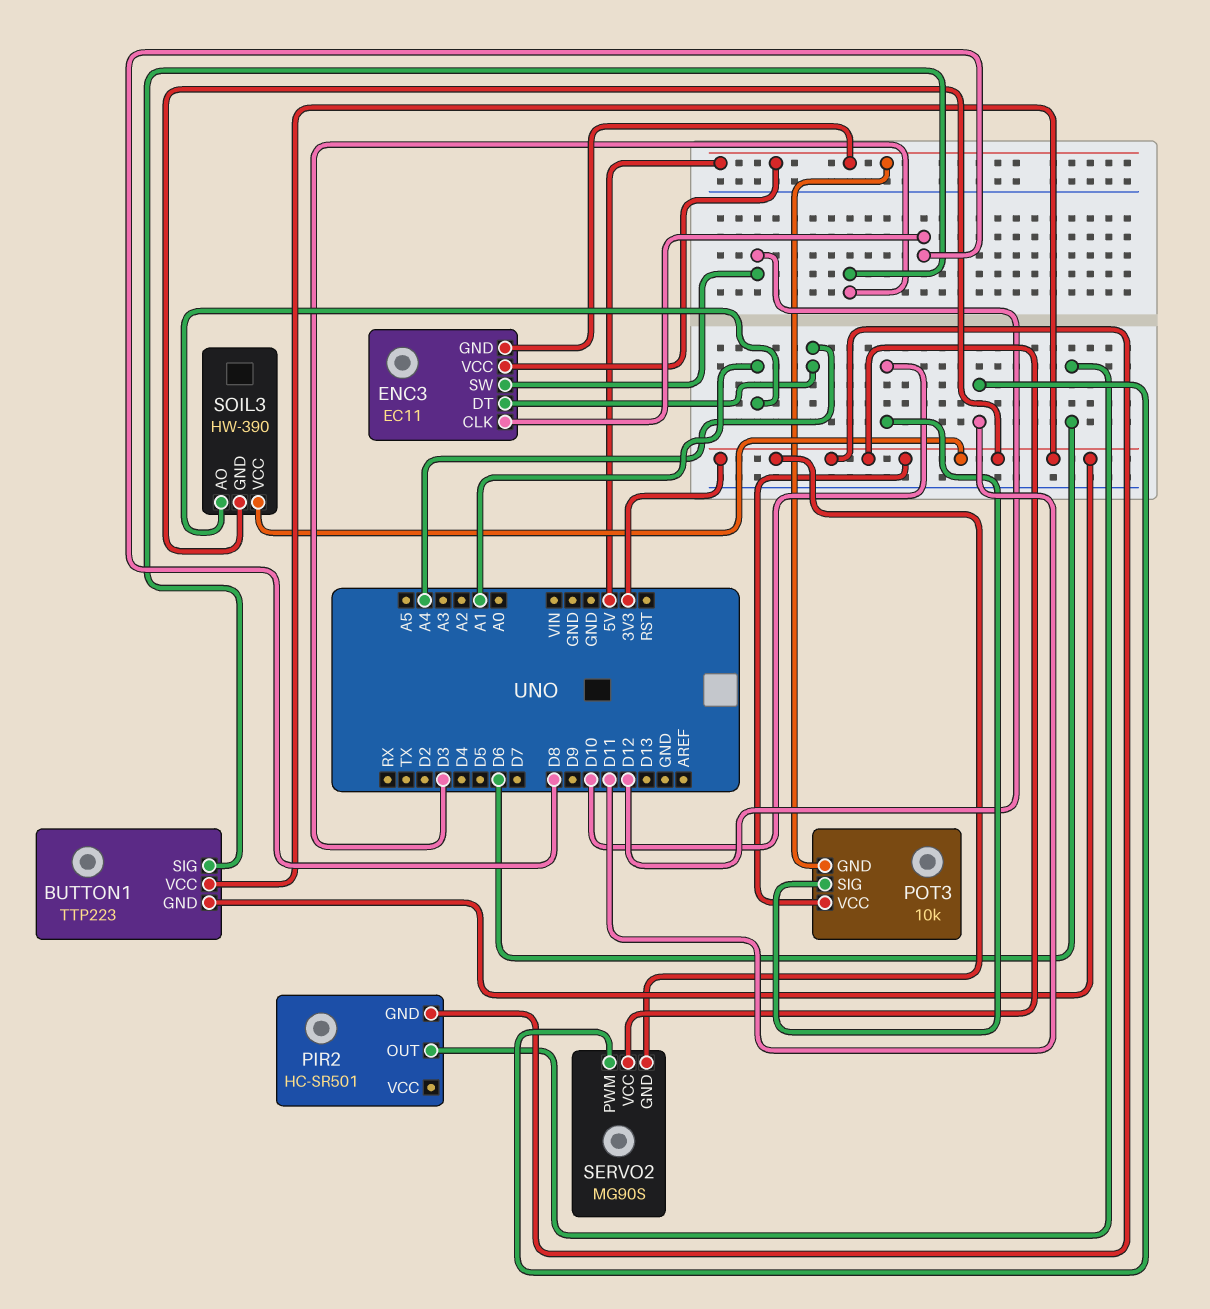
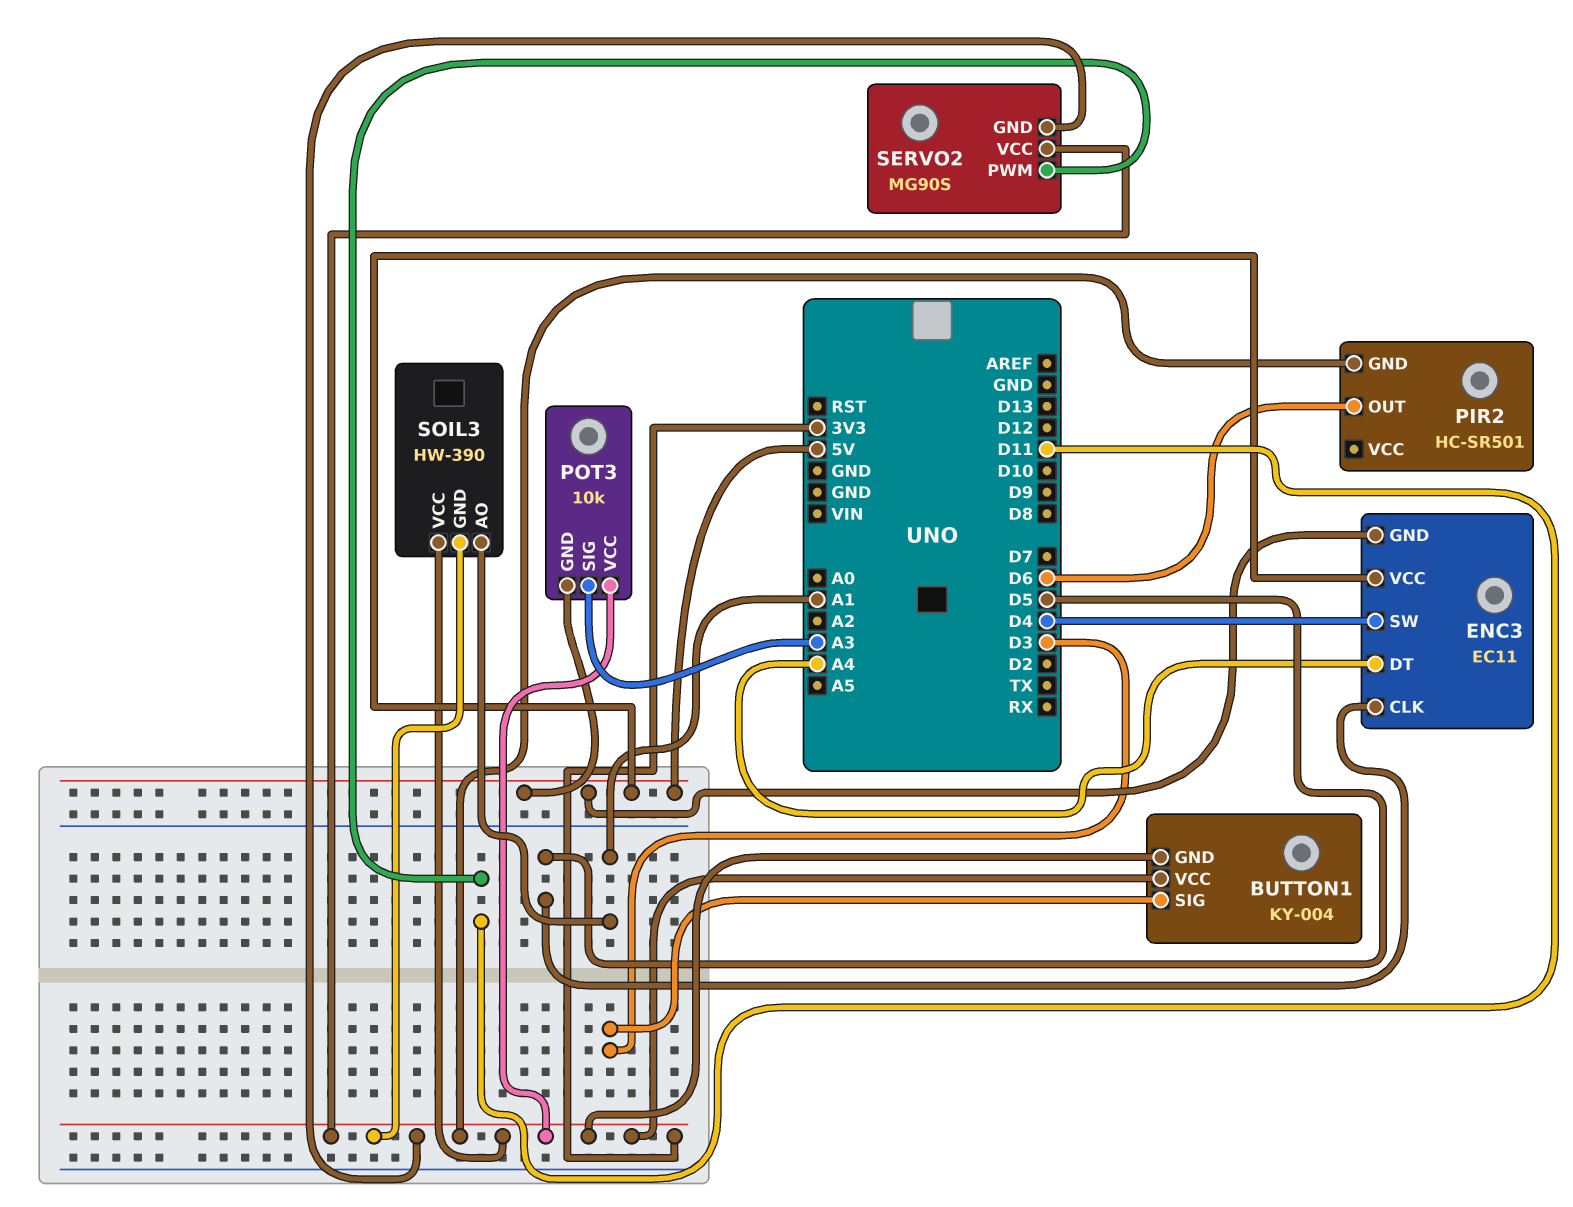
BUTTON1: TTP223 -> KY-004
ENC3 pin CLK: D8 -> D5
ENC3 pin SW: D12 -> D4
POT3 pin SIG: D10 -> A3

